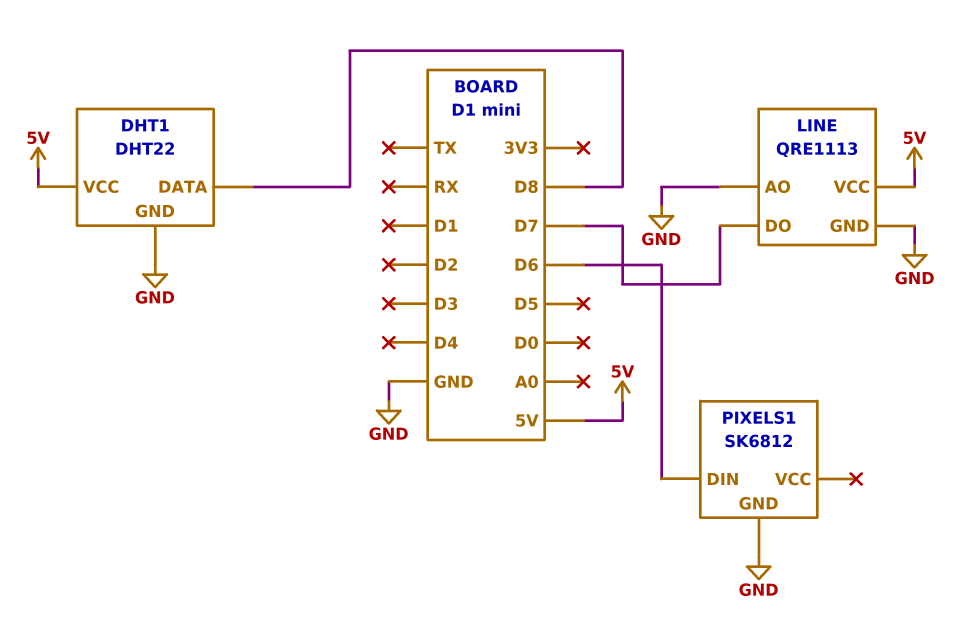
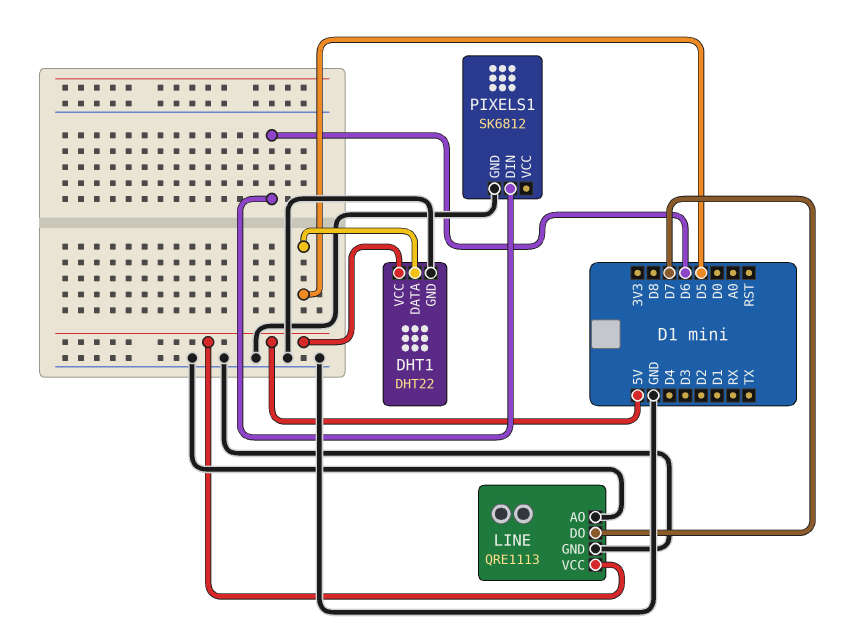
DHT1 pin DATA: D8 -> D5

